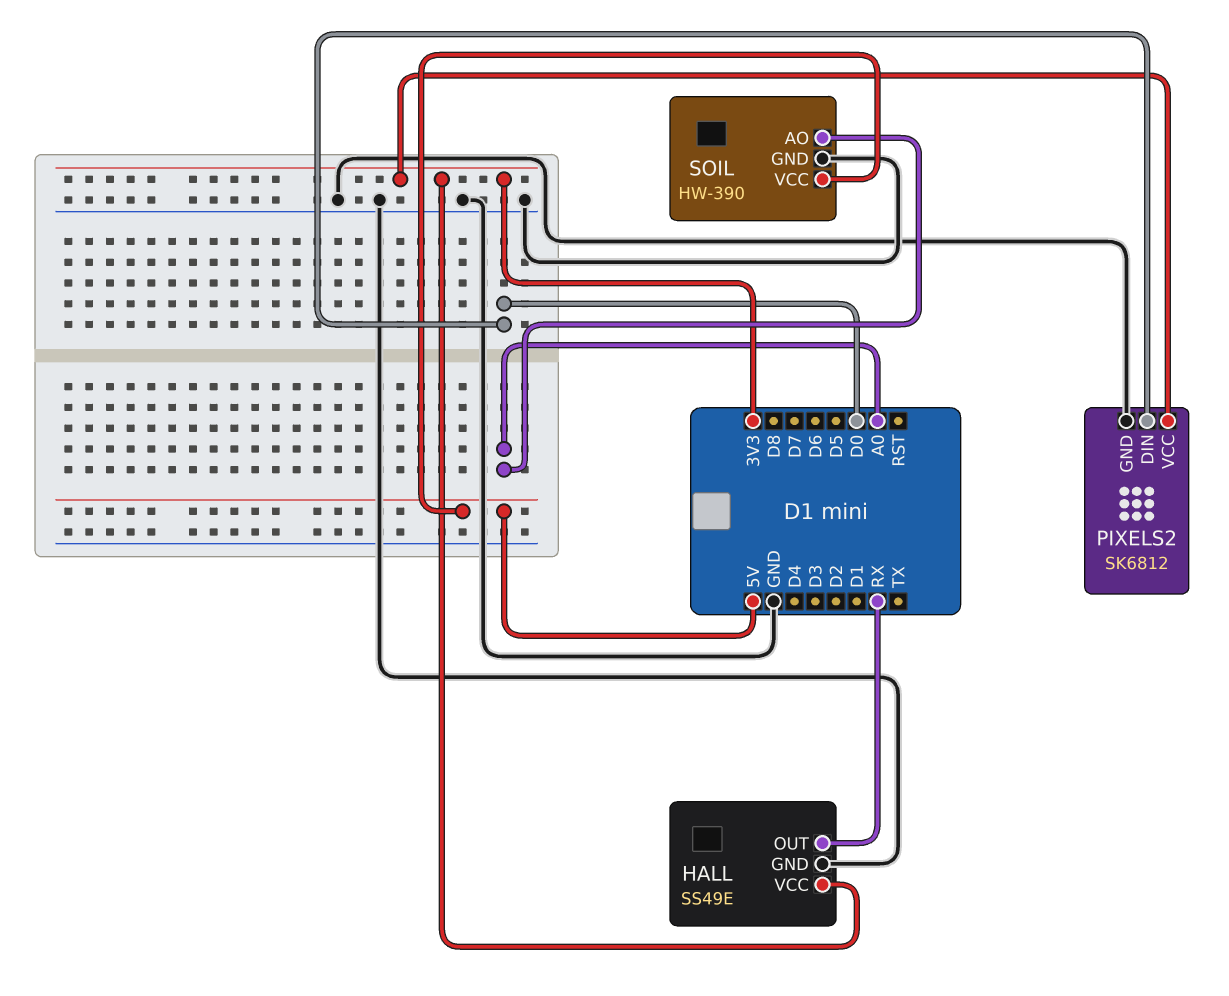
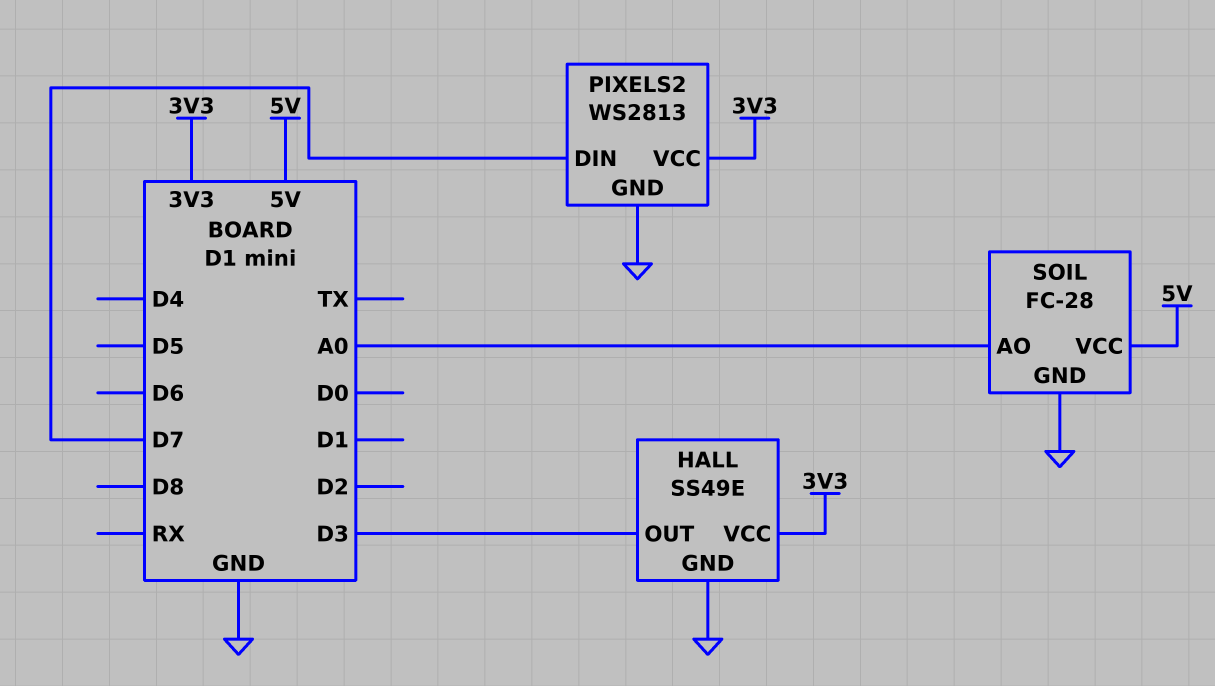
HALL pin OUT: RX -> D3
PIXELS2: SK6812 -> WS2813
PIXELS2 pin DIN: D0 -> D7
SOIL: HW-390 -> FC-28

